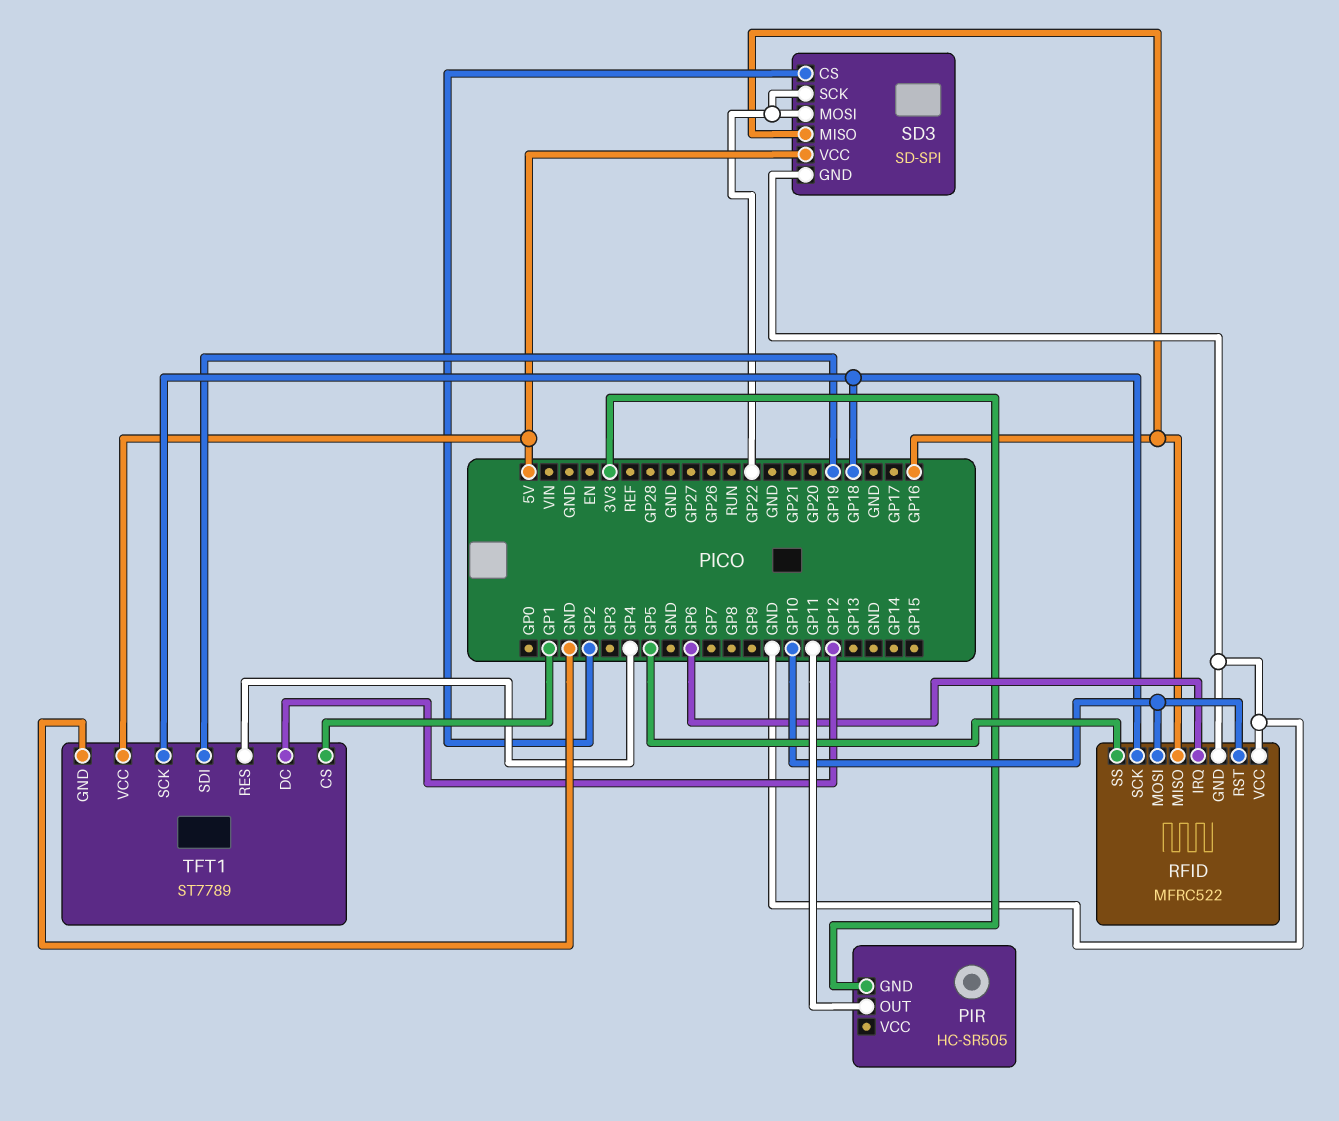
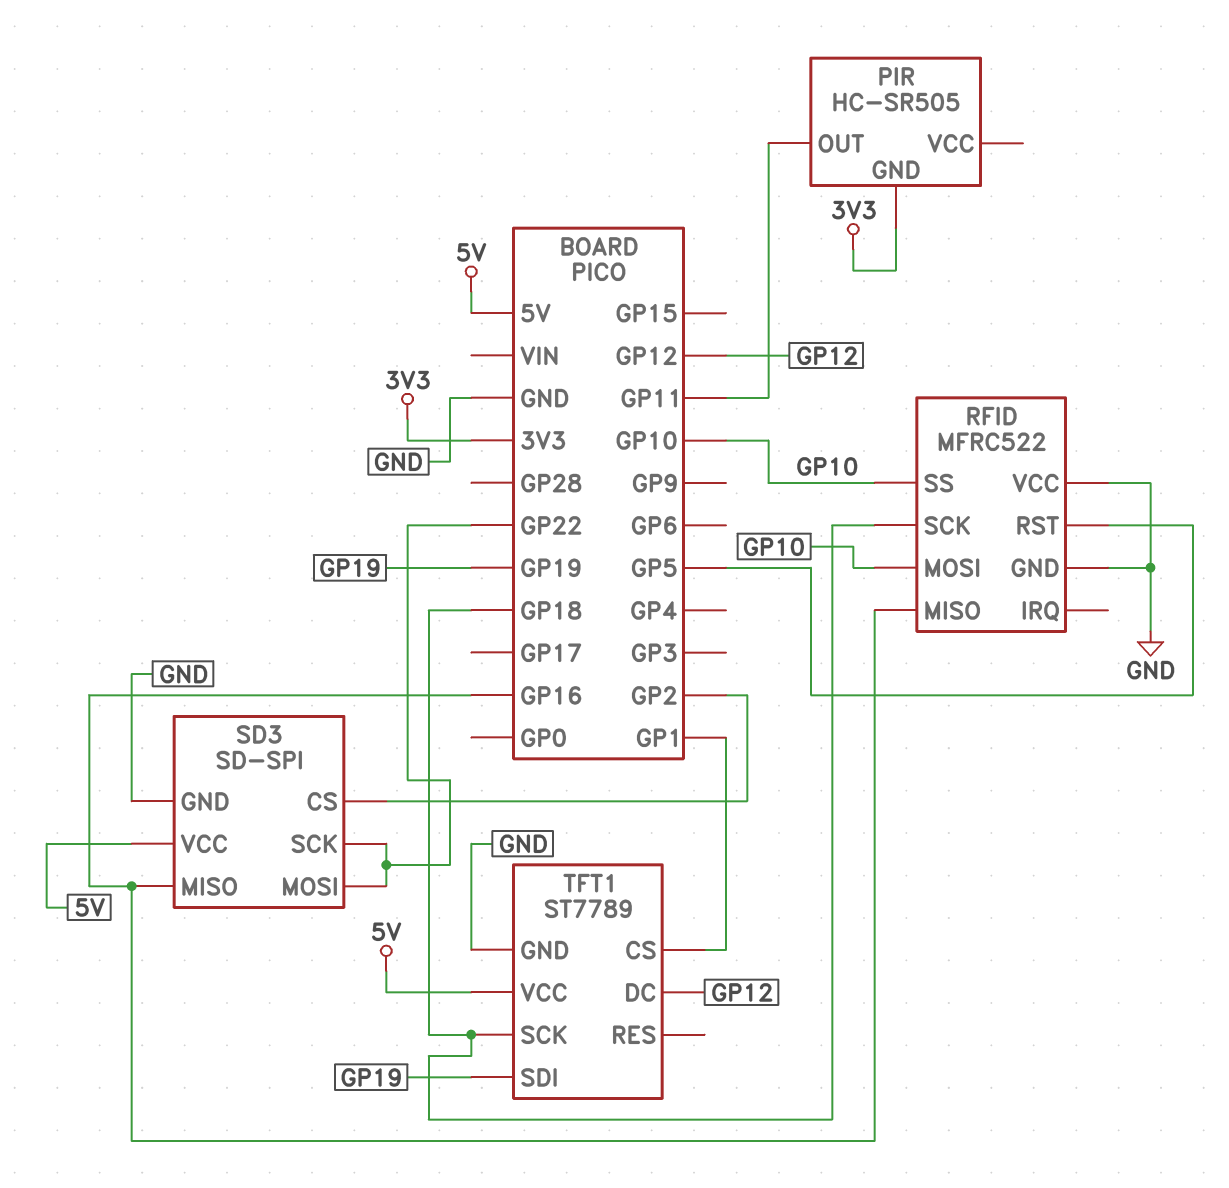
RFID pin IRQ: GP6 -> none
RFID pin RST: GP10 -> GP5
RFID pin SS: GP5 -> GP10
TFT1 pin RES: GP4 -> none

